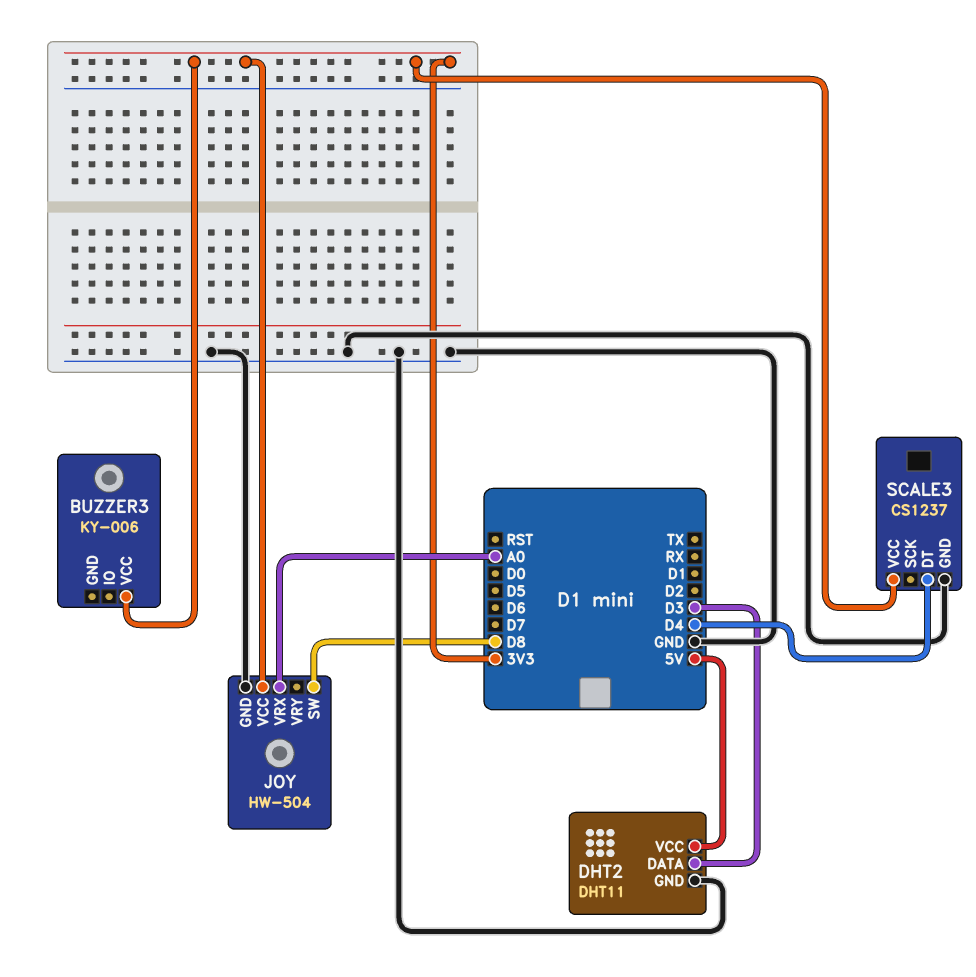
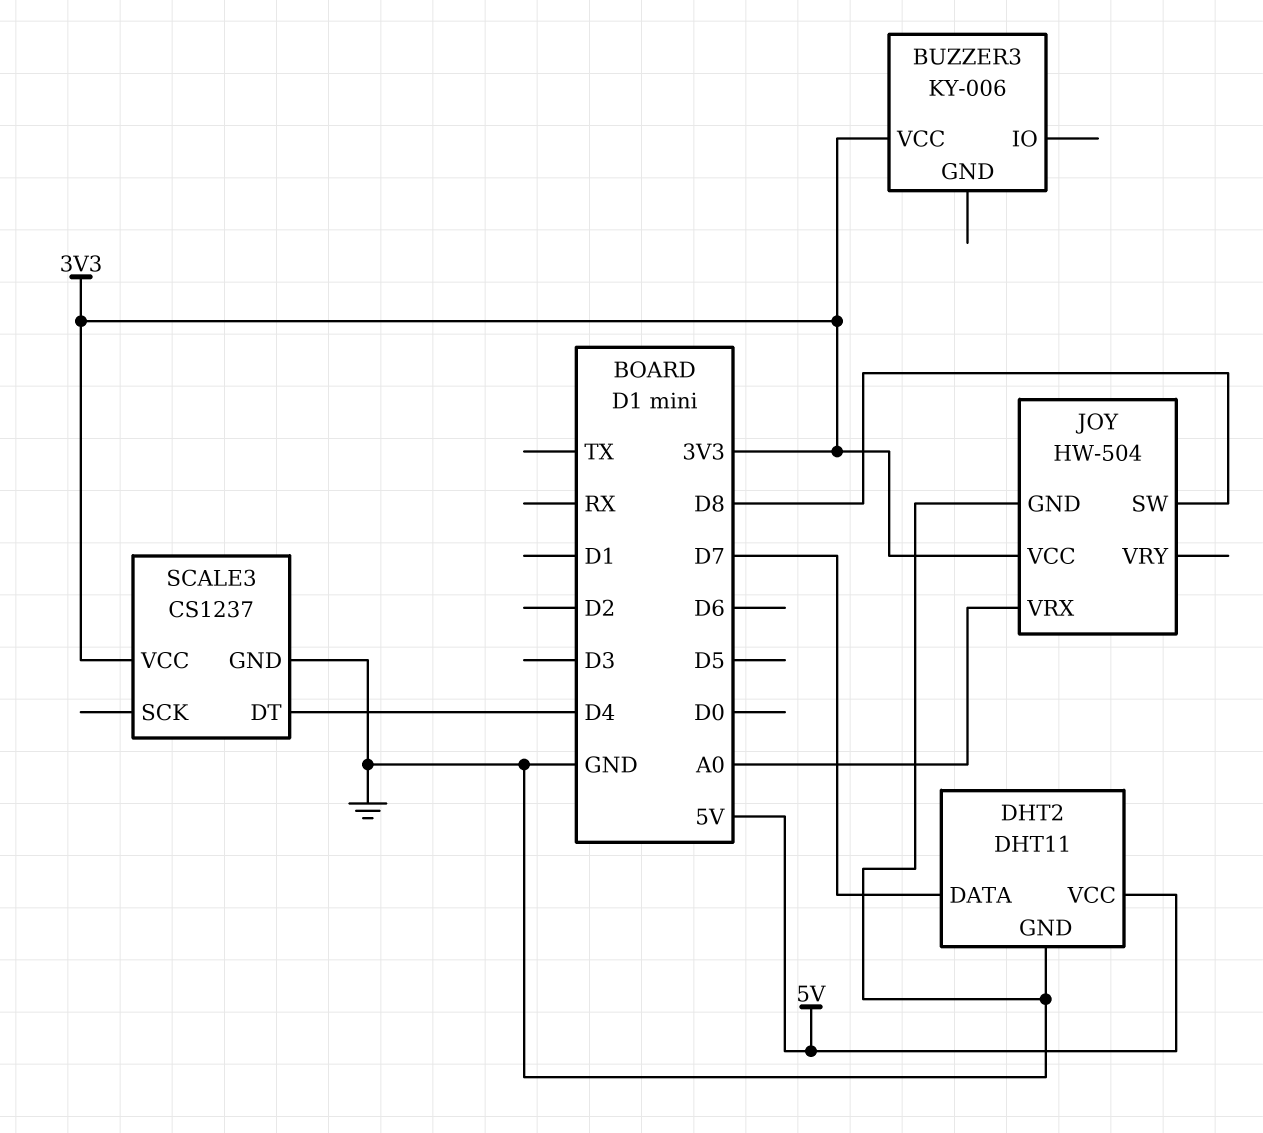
DHT2 pin DATA: D3 -> D7

